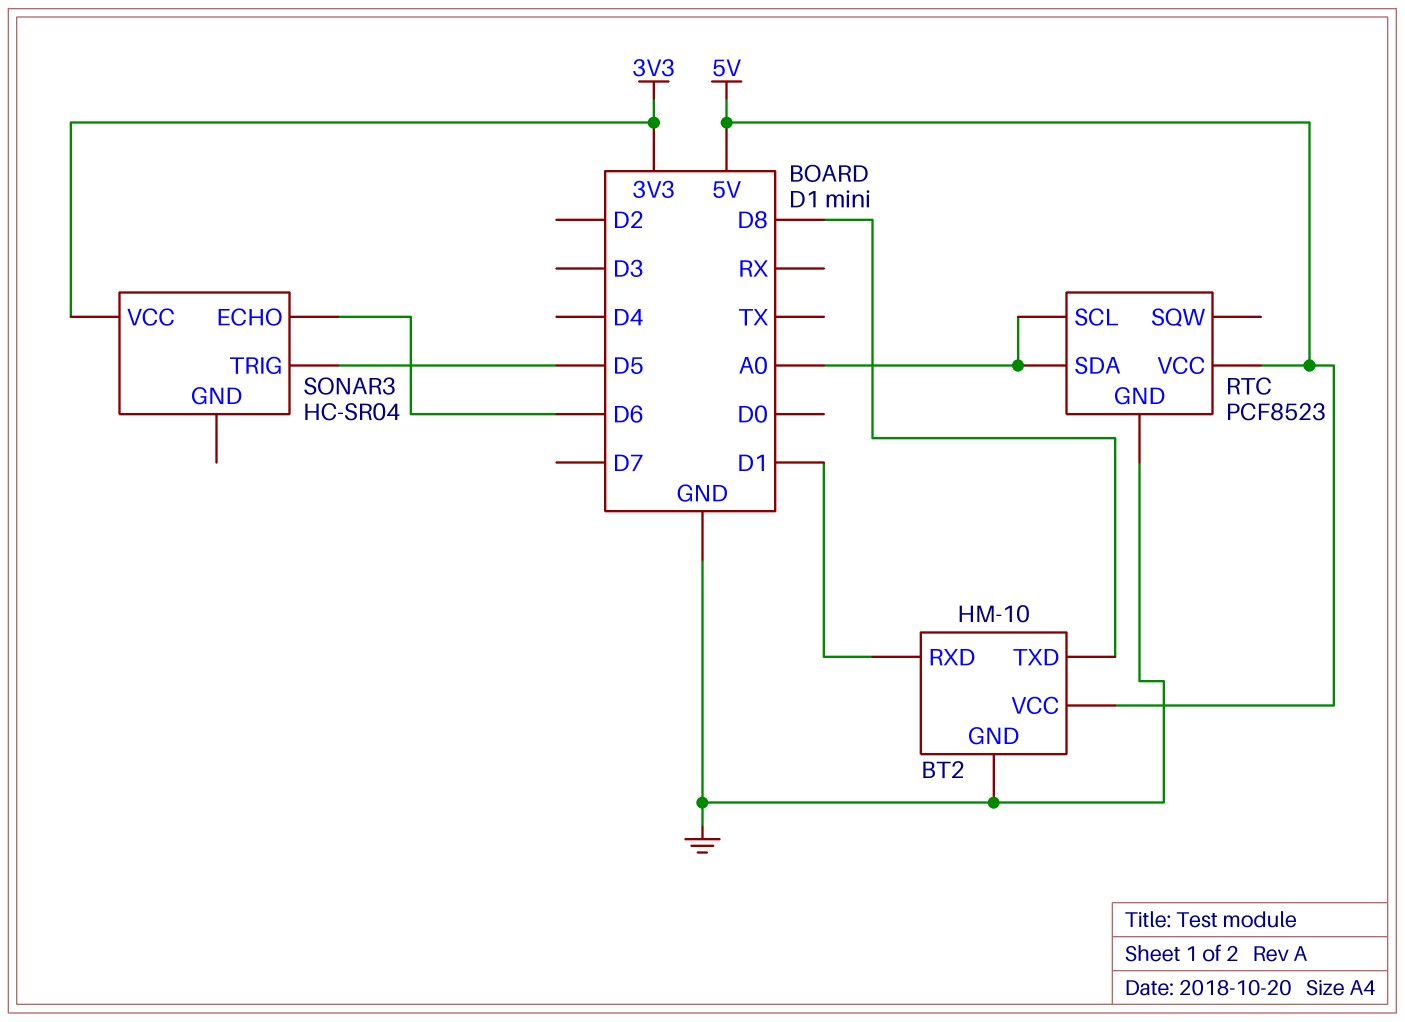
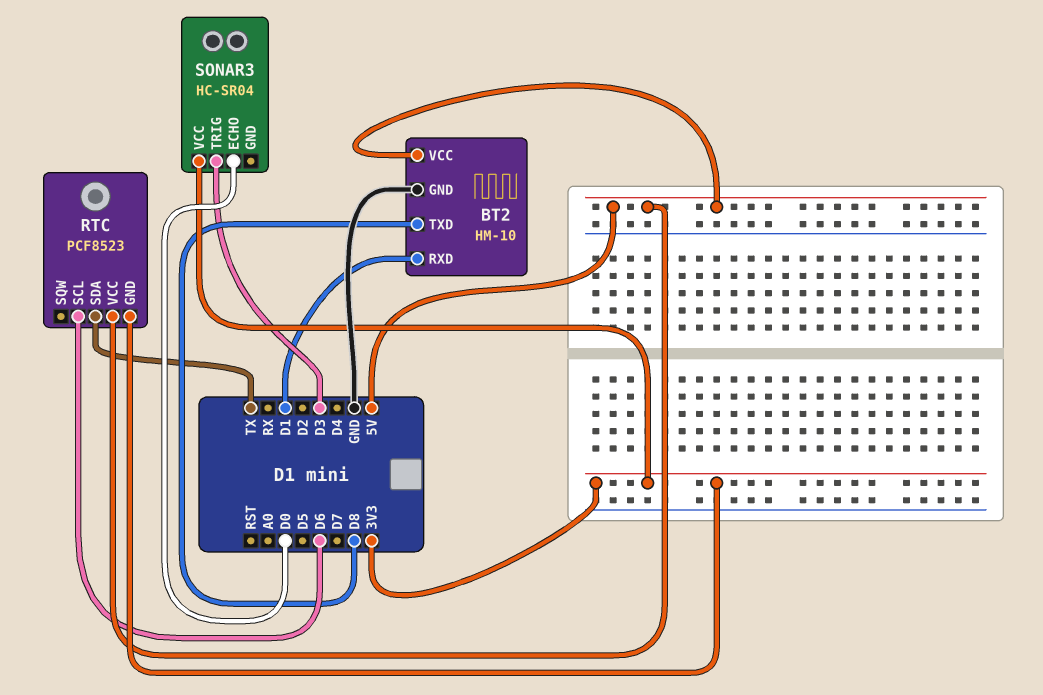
RTC pin GND: GND -> 3V3
RTC pin SCL: A0 -> D6
RTC pin SDA: A0 -> TX
SONAR3 pin ECHO: D6 -> D0
SONAR3 pin TRIG: D5 -> D3

